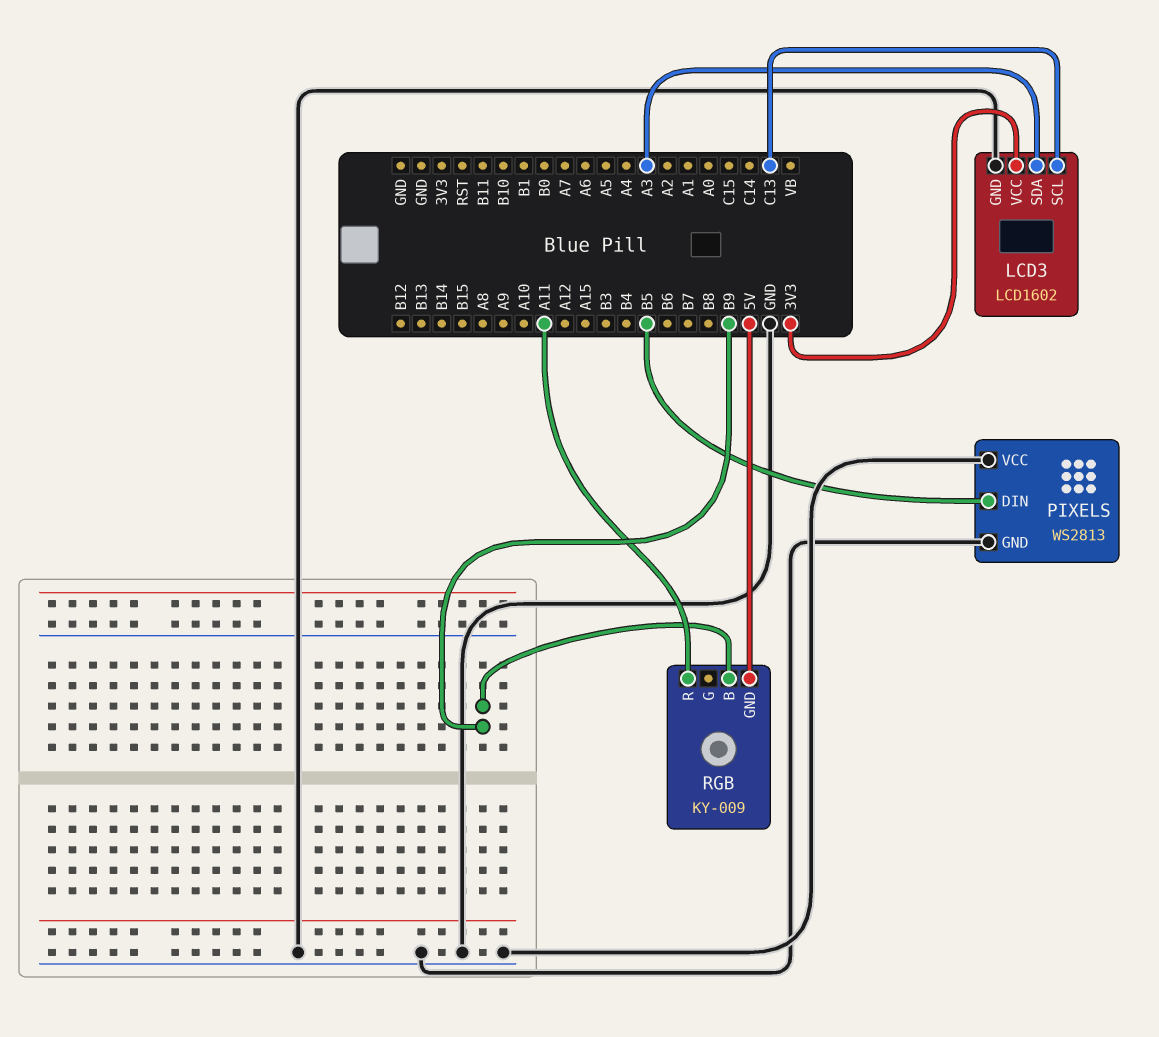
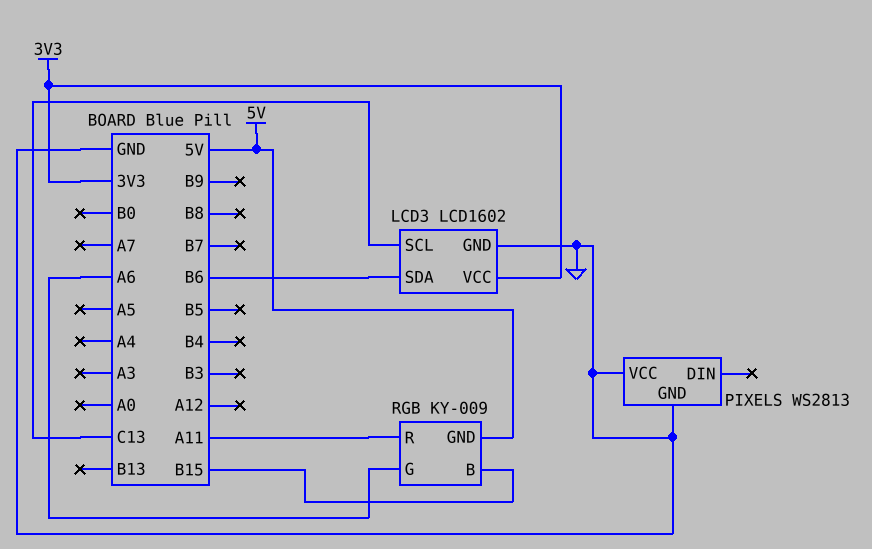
LCD3 pin SDA: A3 -> B6
PIXELS pin DIN: B5 -> none
RGB pin B: B9 -> B15
RGB pin G: none -> A6

